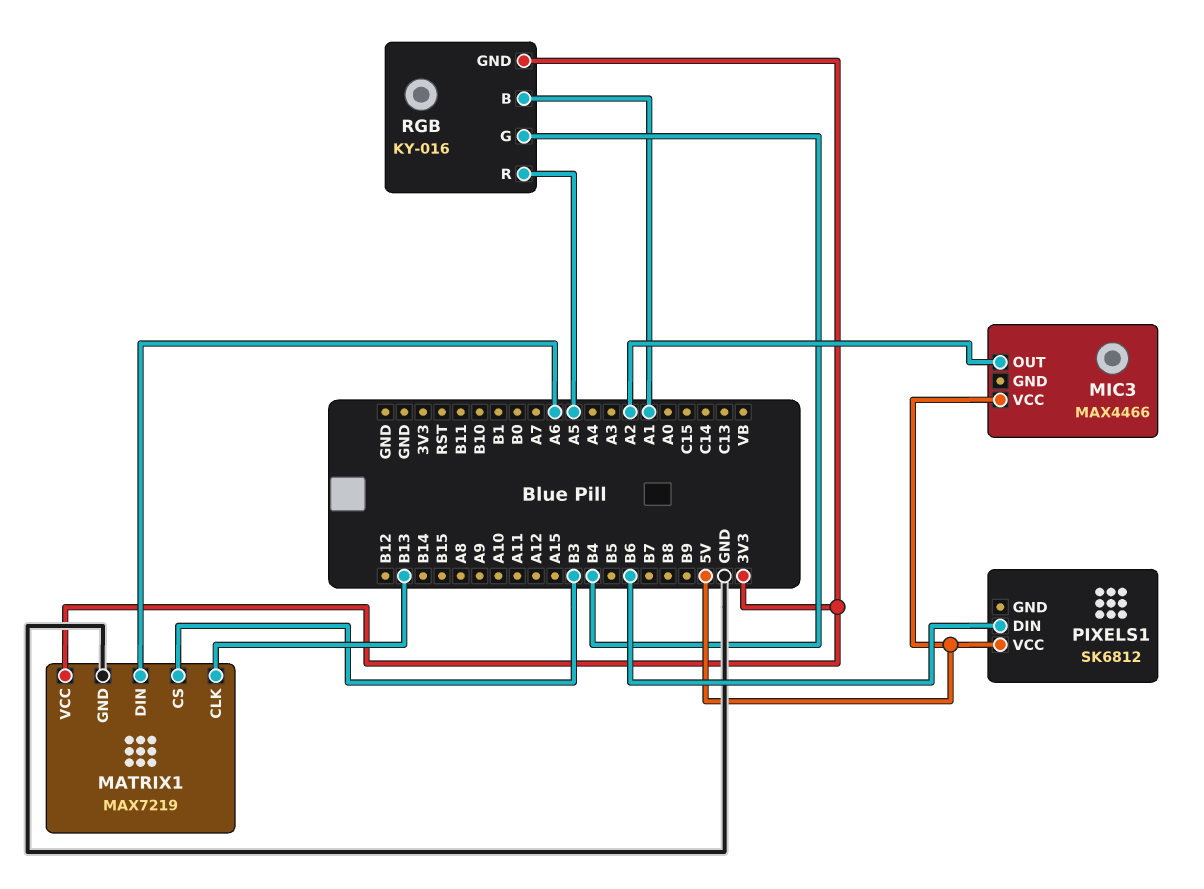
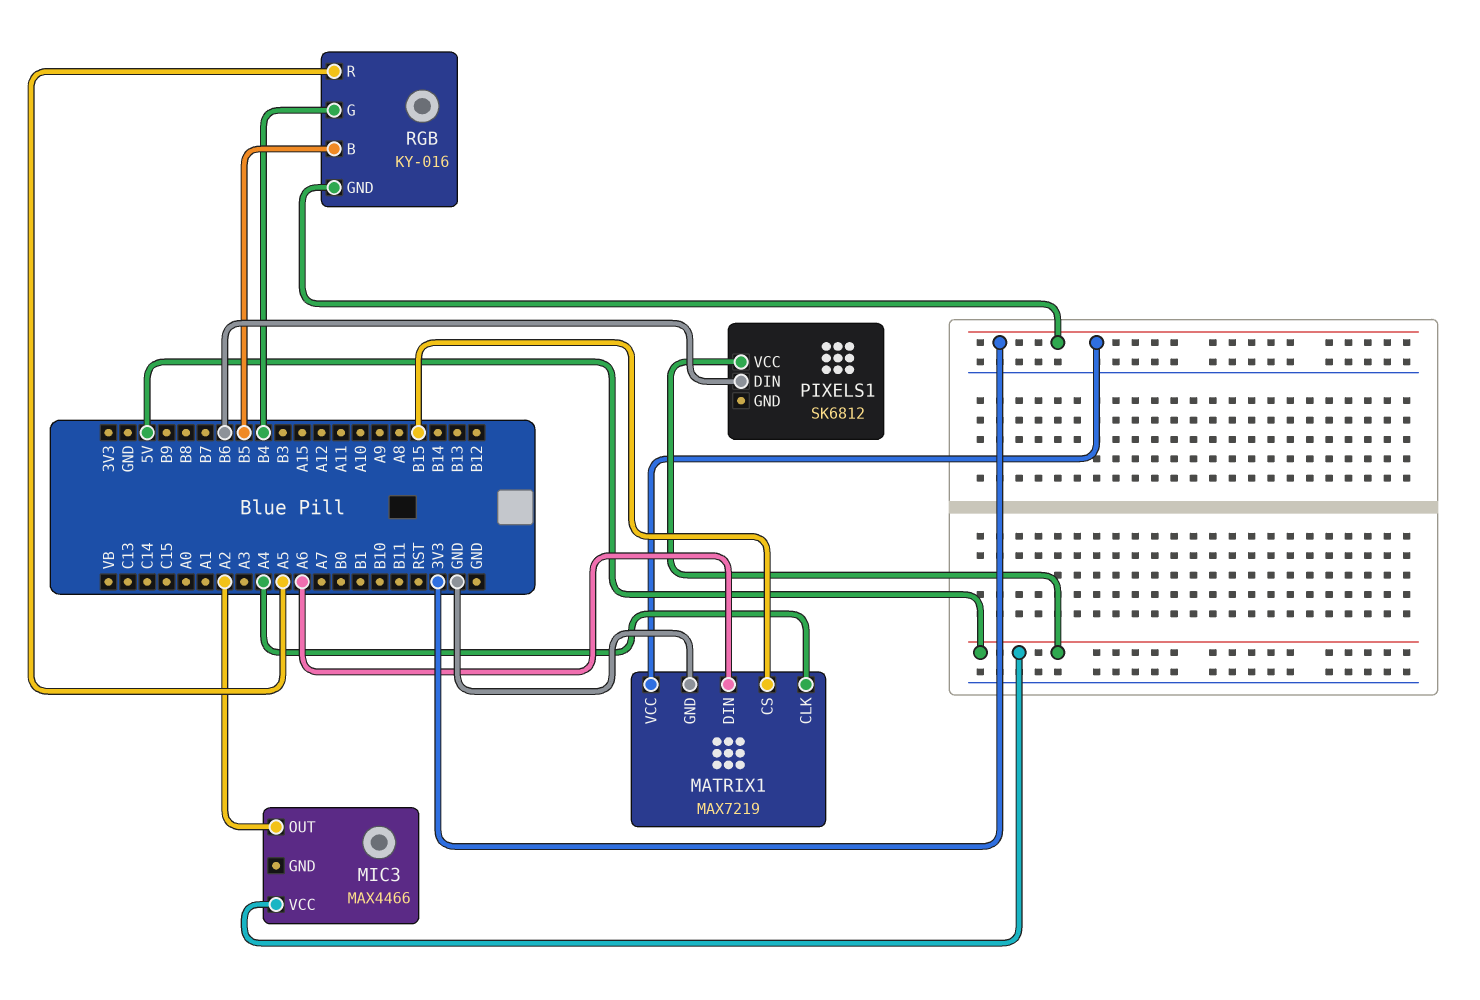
MATRIX1 pin CLK: B13 -> A4
MATRIX1 pin CS: B3 -> B15
RGB pin B: A1 -> B5

